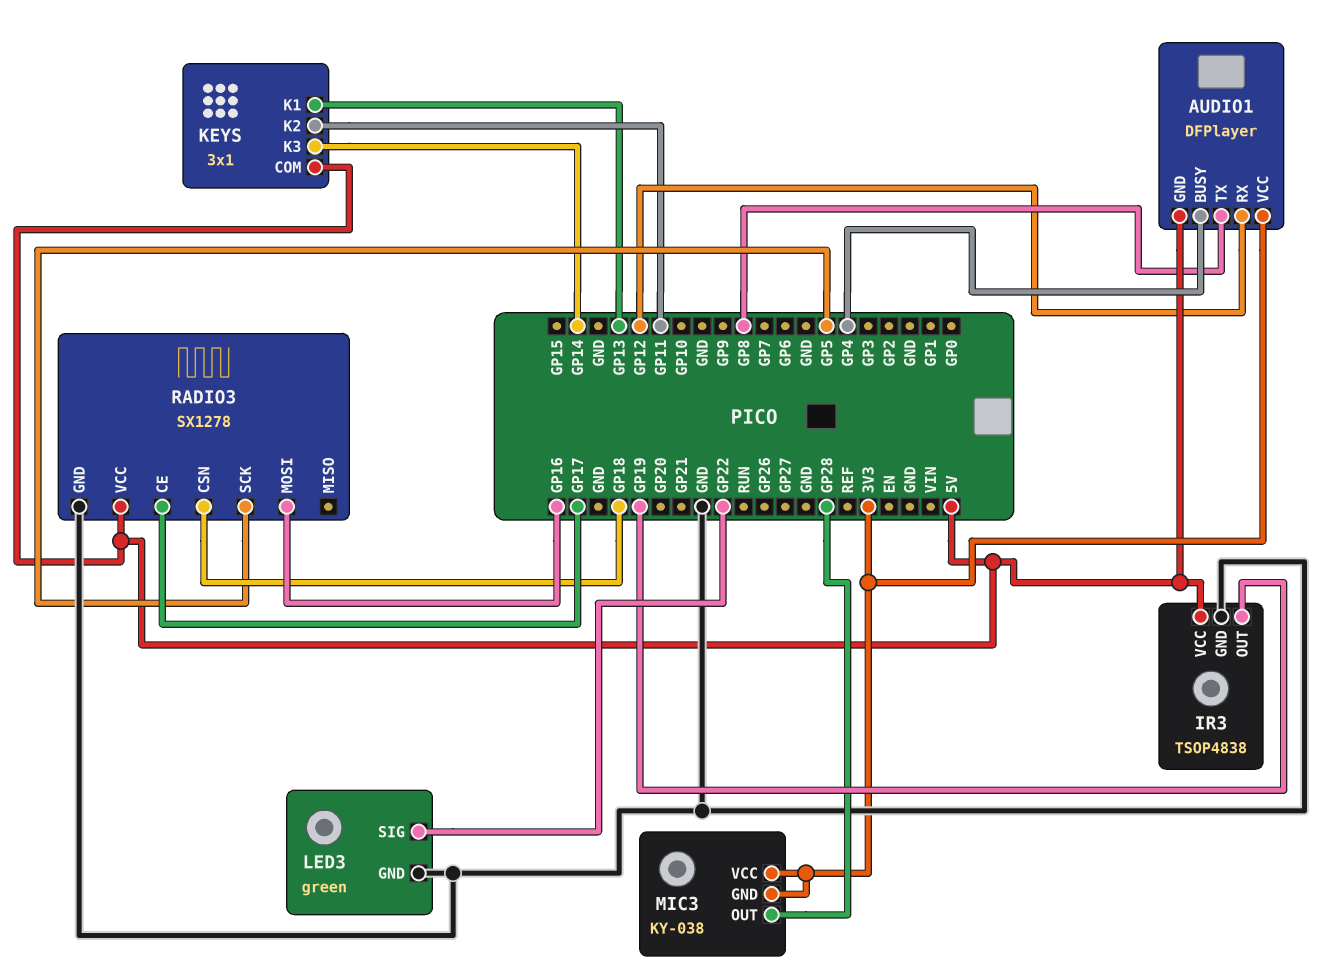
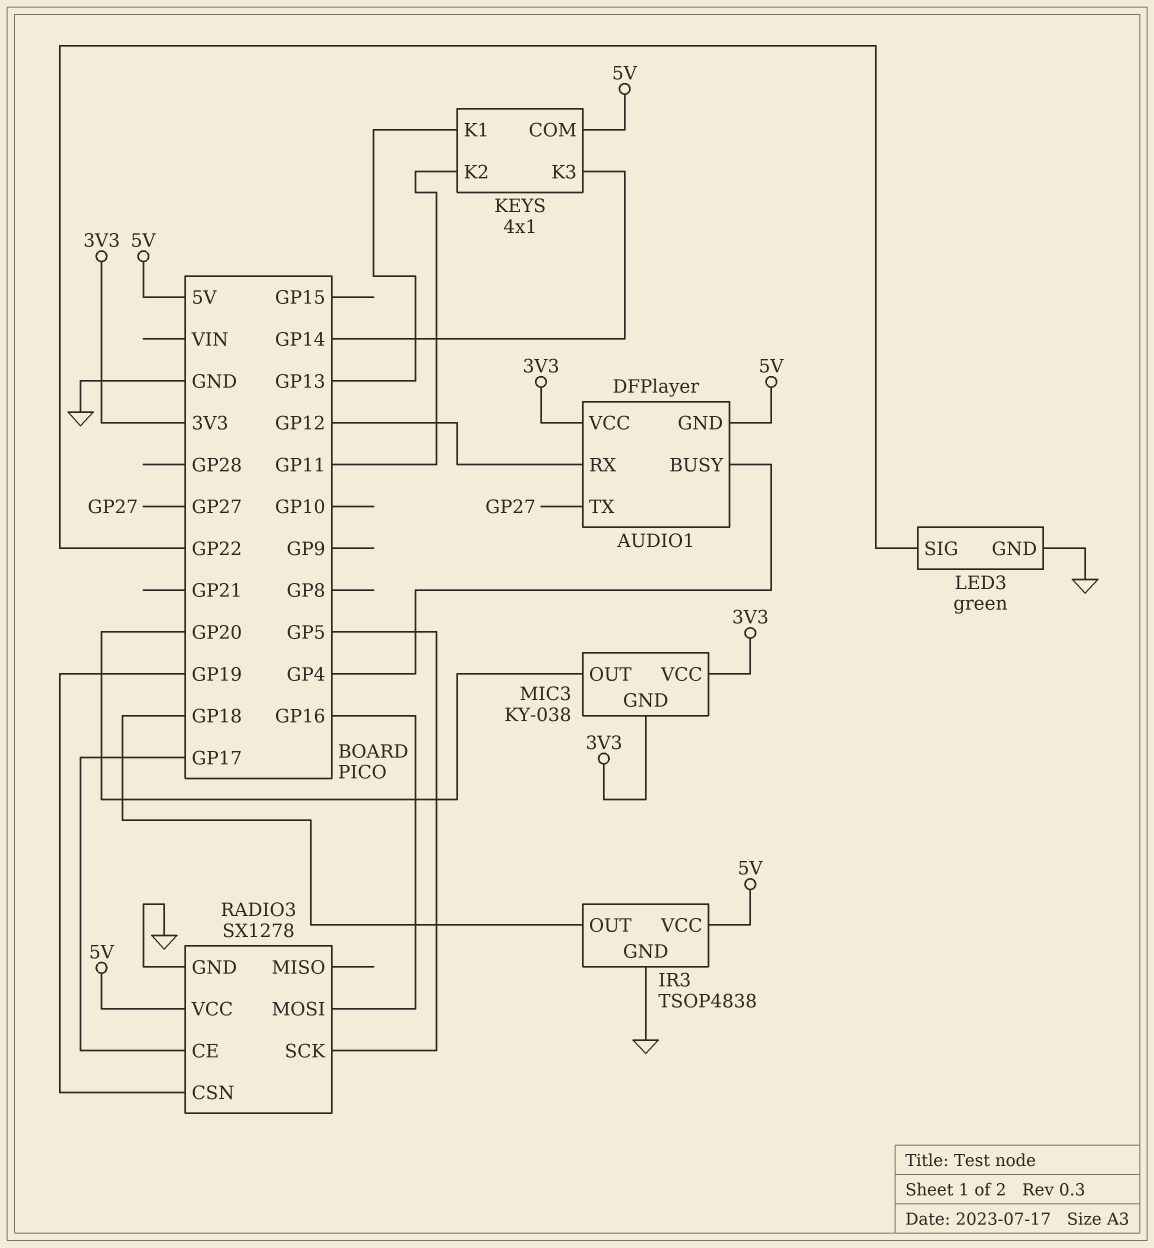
AUDIO1 pin TX: GP8 -> GP27
IR3 pin OUT: GP19 -> GP18
KEYS: 3x1 -> 4x1
MIC3 pin OUT: GP28 -> GP20
RADIO3 pin CSN: GP18 -> GP19

